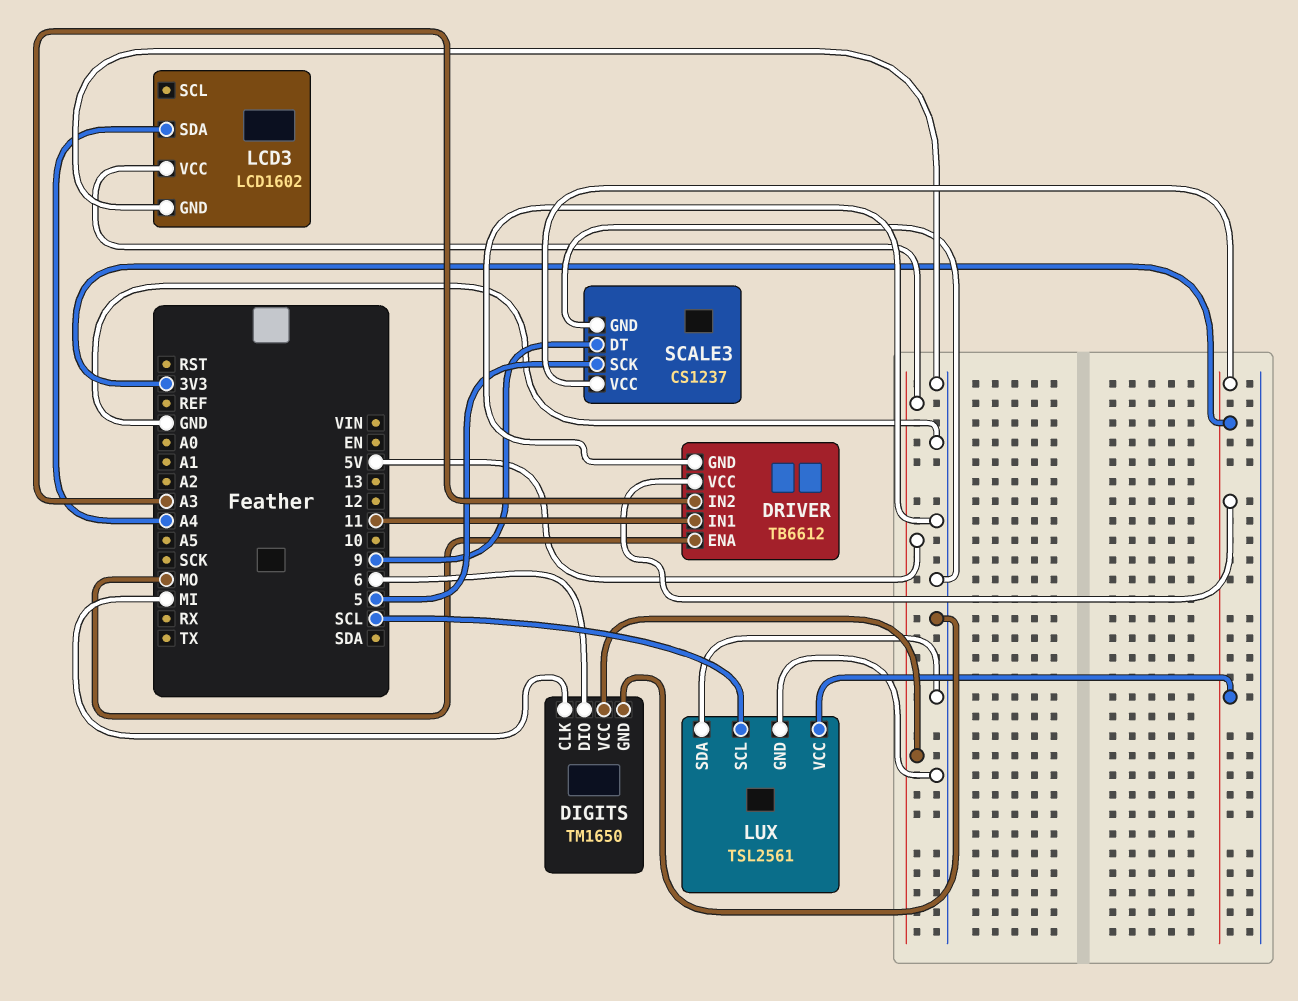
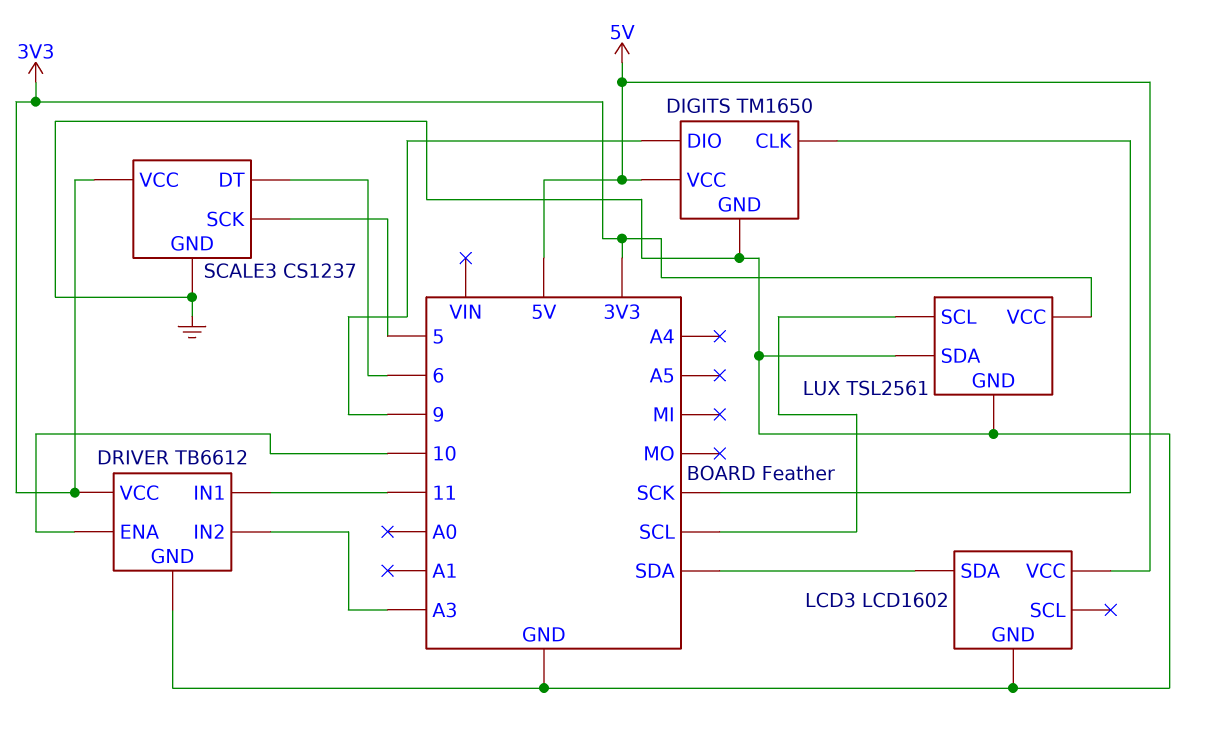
DIGITS pin CLK: MI -> SCK
DIGITS pin DIO: 6 -> 9
DRIVER pin ENA: MO -> 10
LCD3 pin SDA: A4 -> SDA
SCALE3 pin DT: 9 -> 6

